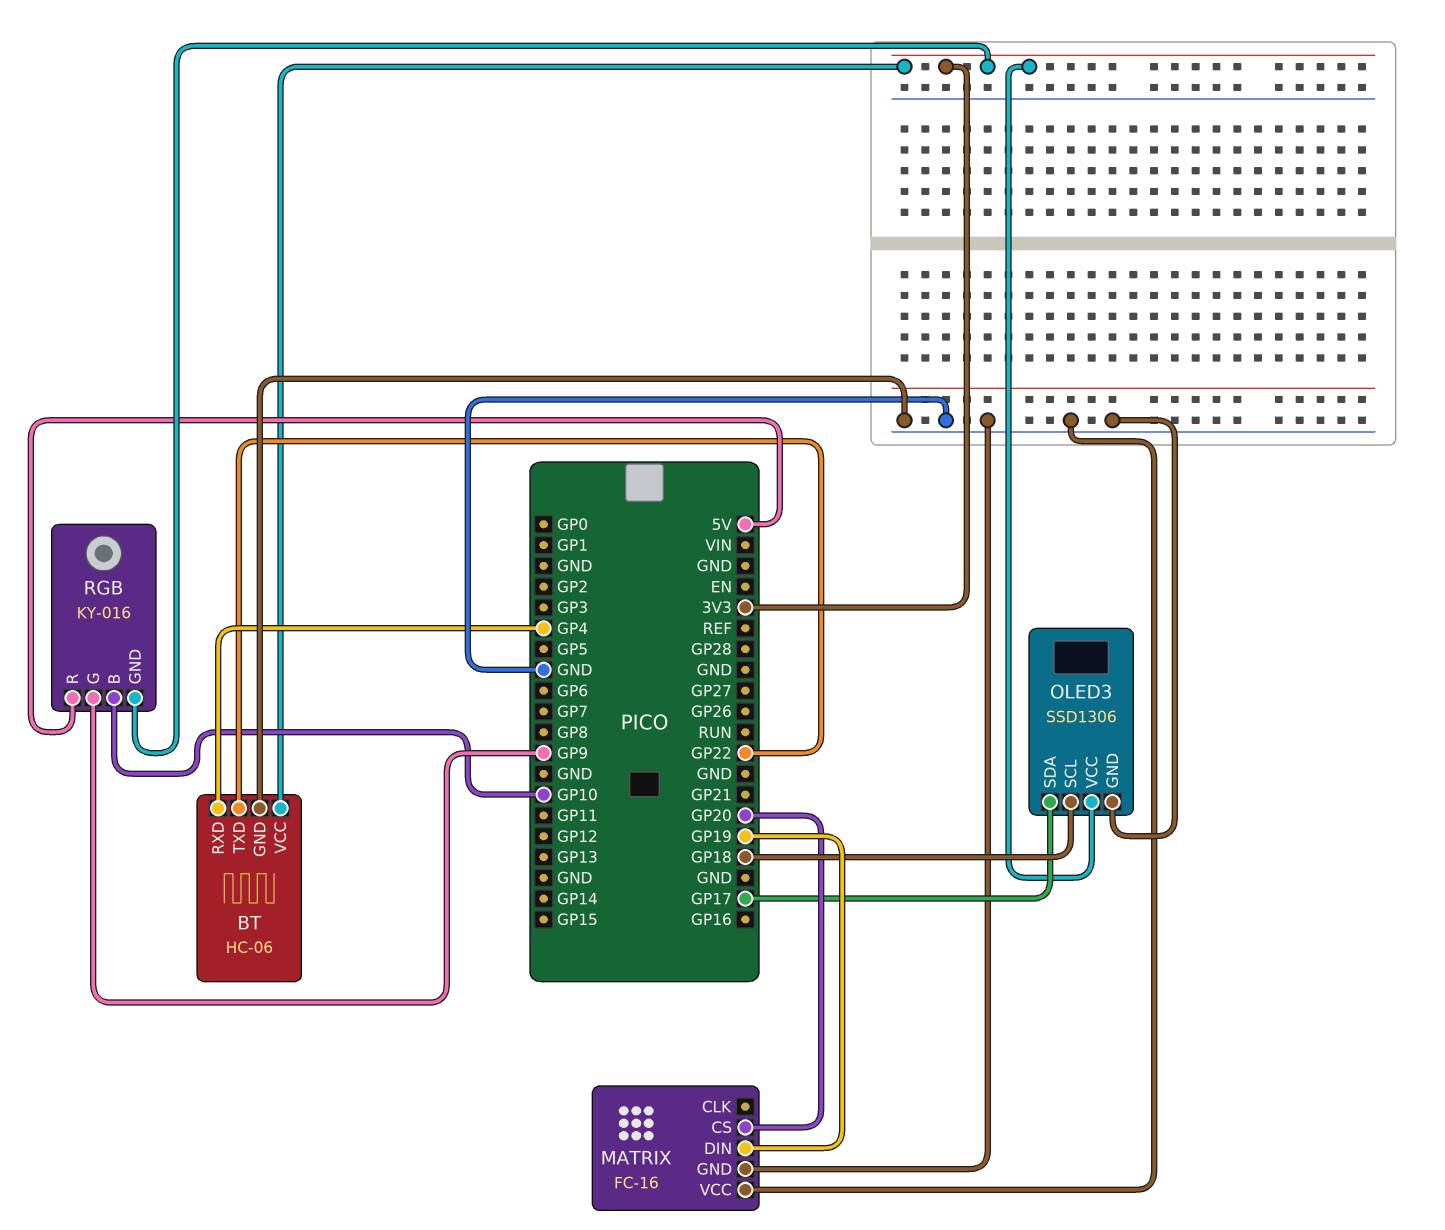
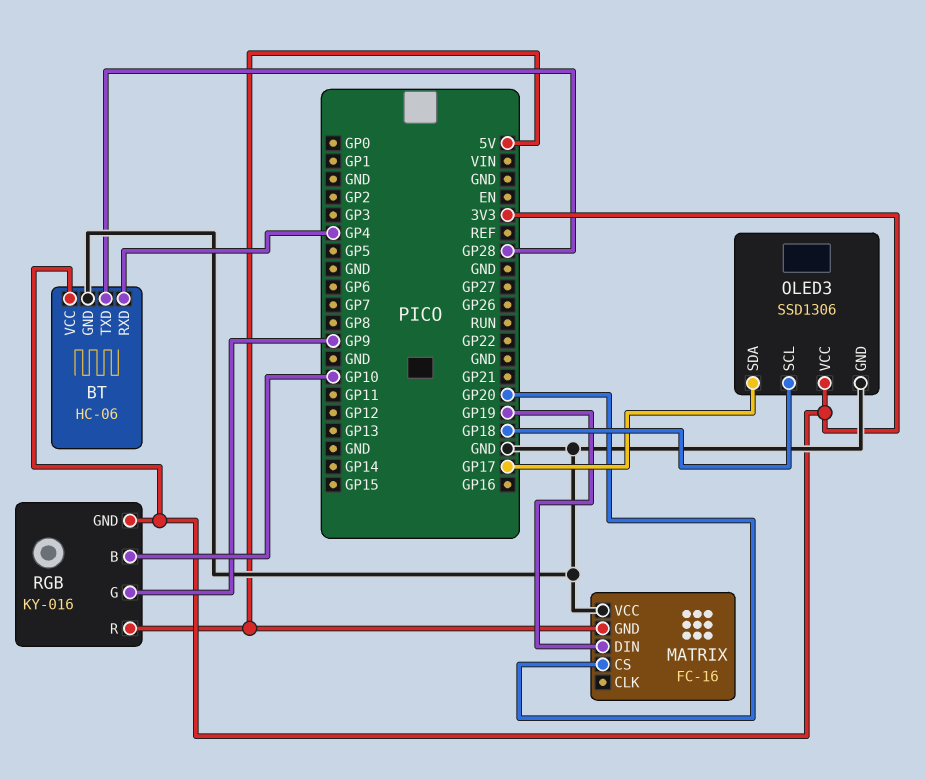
BT pin TXD: GP22 -> GP28
MATRIX pin GND: GND -> 5V

